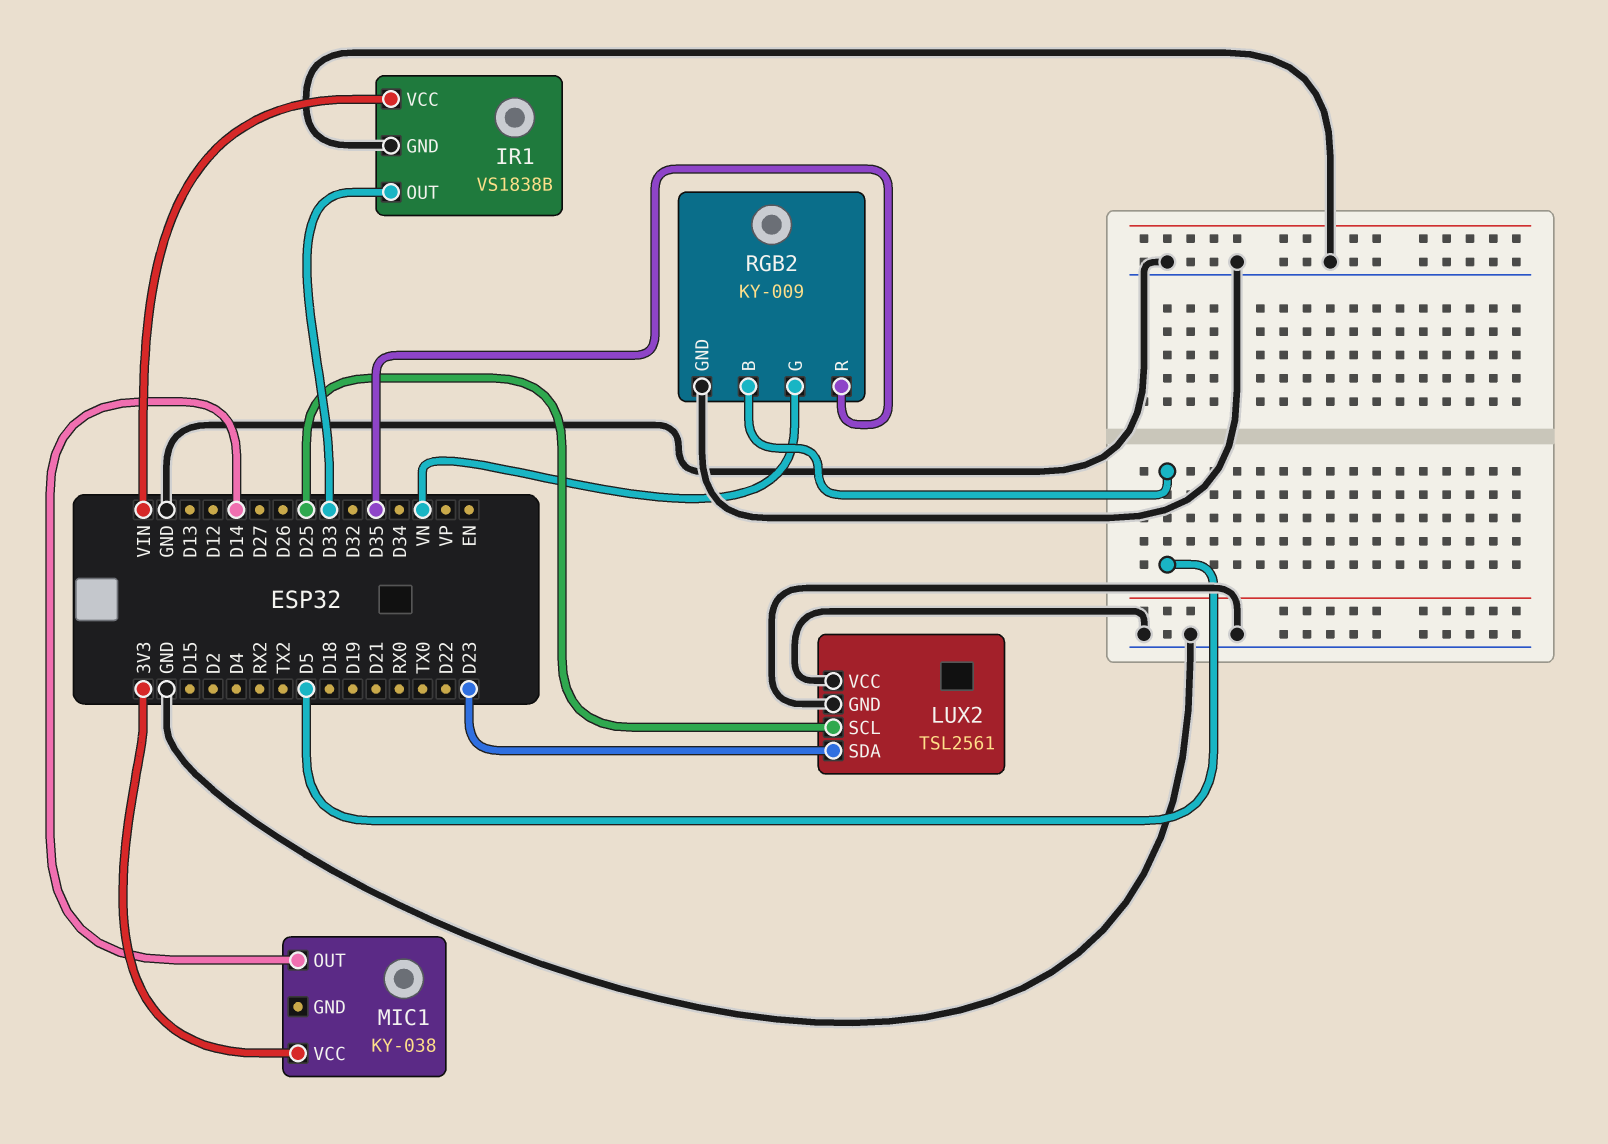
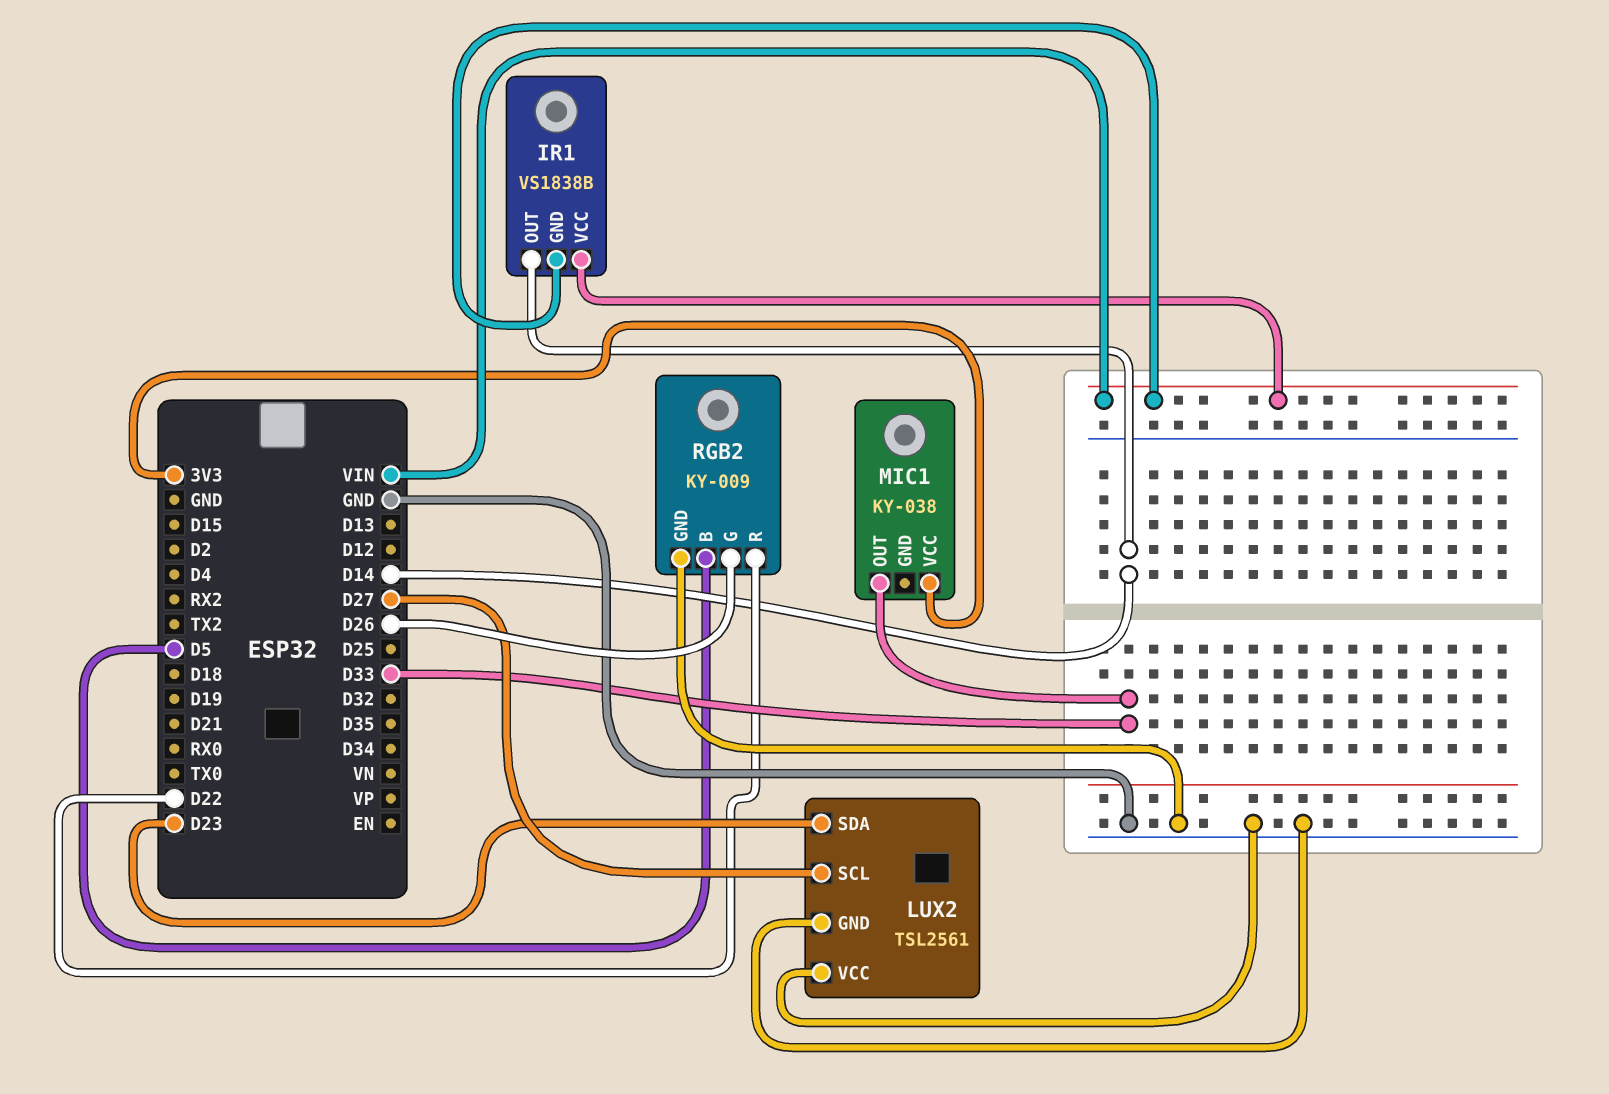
IR1 pin GND: GND -> VIN
IR1 pin OUT: D33 -> D14
LUX2 pin SCL: D25 -> D27
MIC1 pin OUT: D14 -> D33
RGB2 pin G: VN -> D26
RGB2 pin R: D35 -> D22

